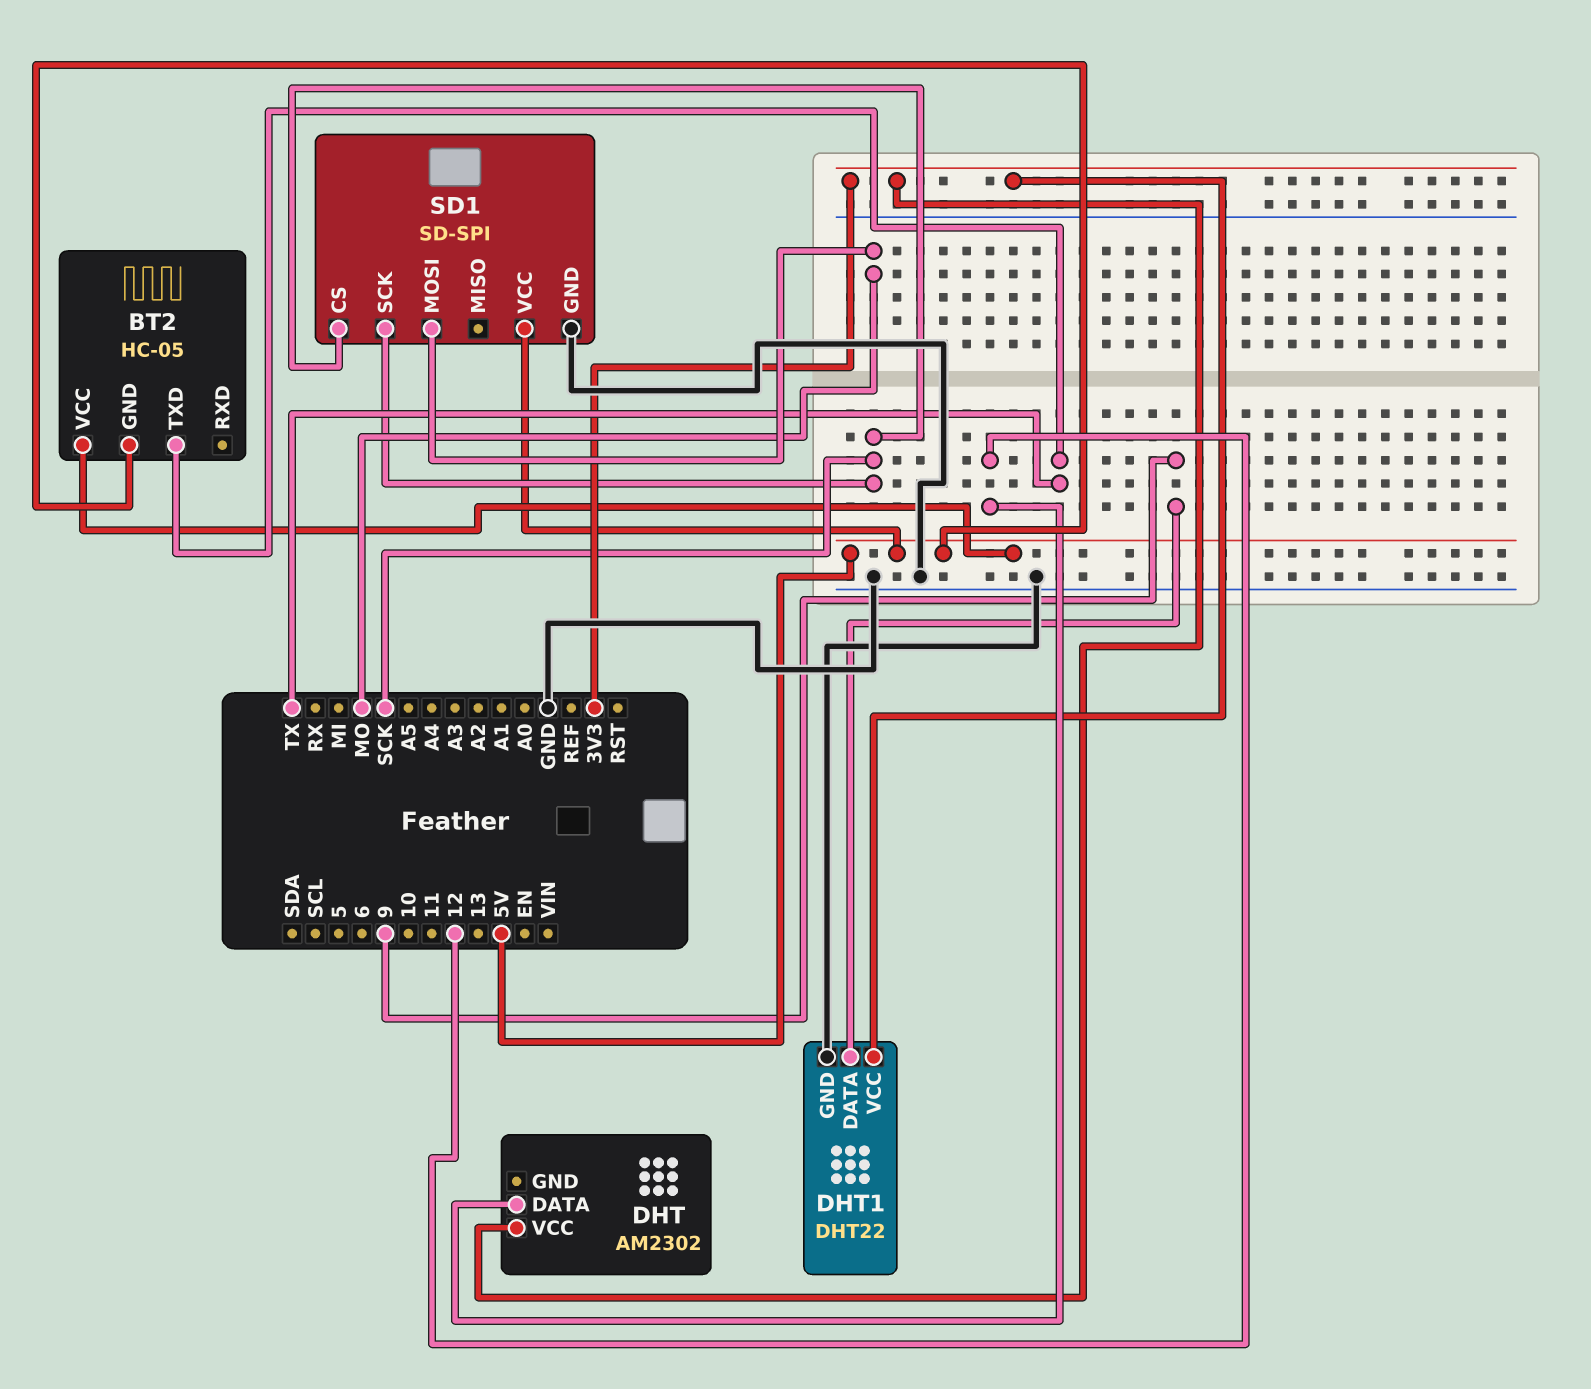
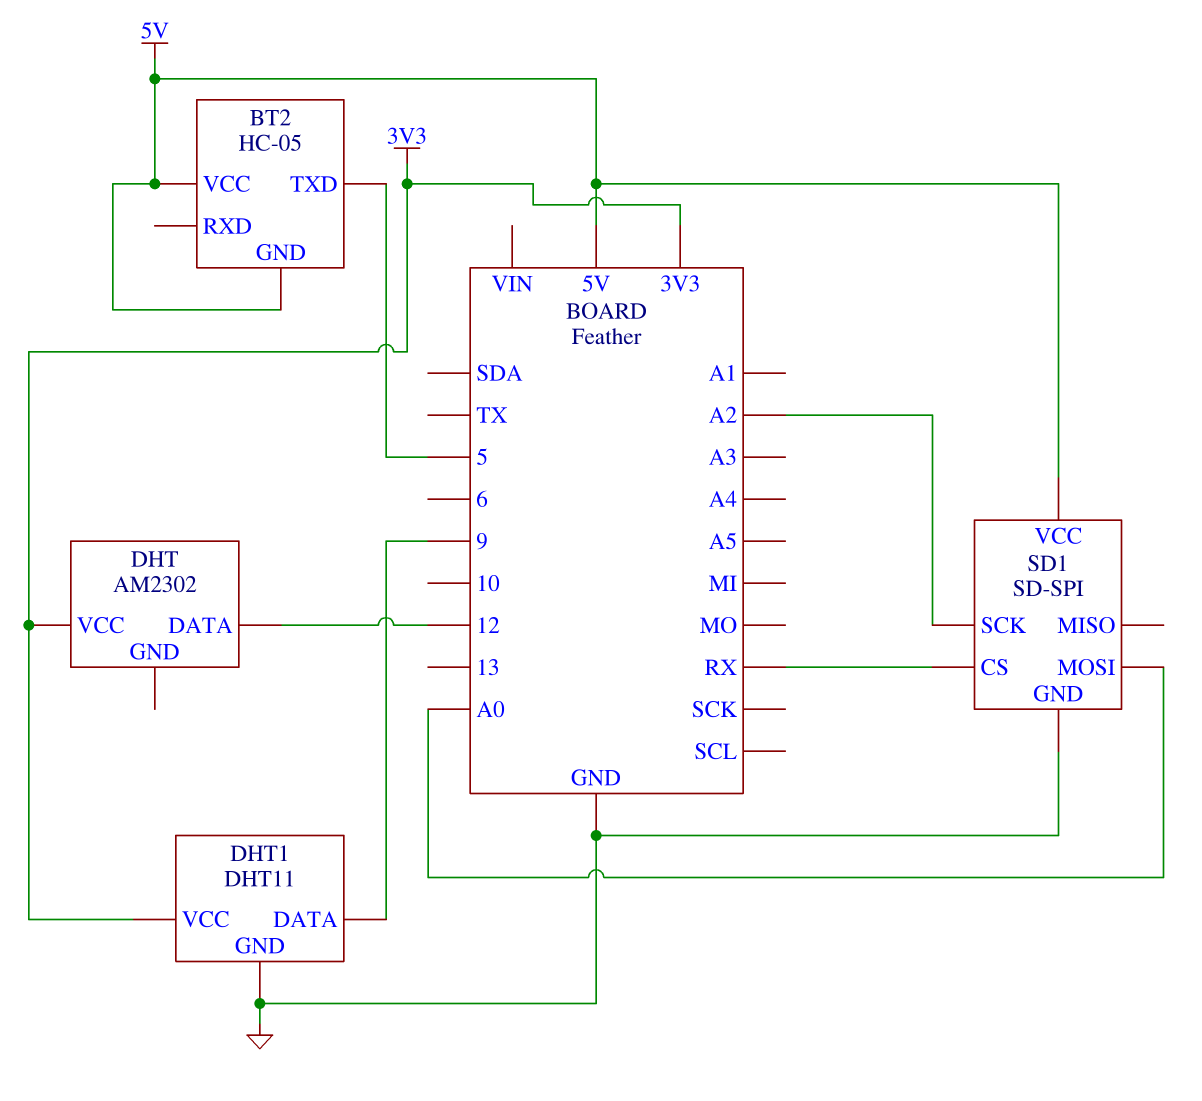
BT2 pin TXD: TX -> 5
DHT1: DHT22 -> DHT11
SD1 pin CS: SCK -> RX
SD1 pin MOSI: MO -> A0
SD1 pin SCK: SCK -> A2

